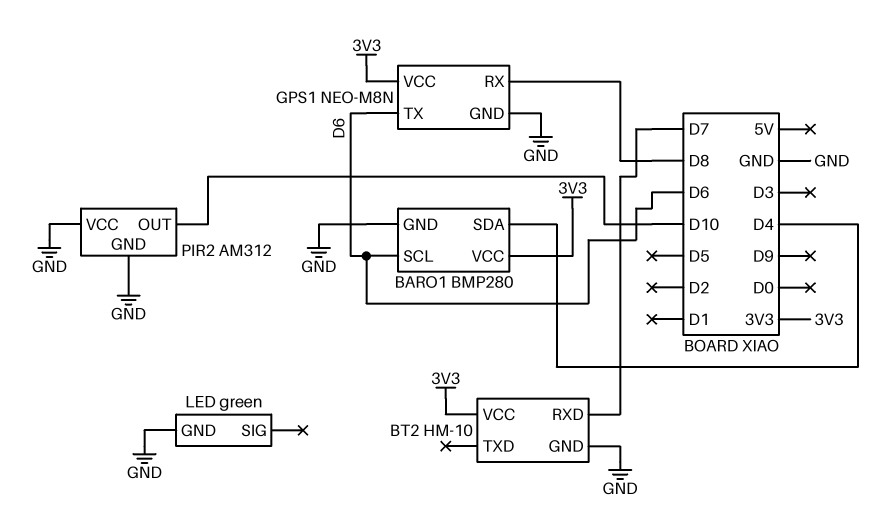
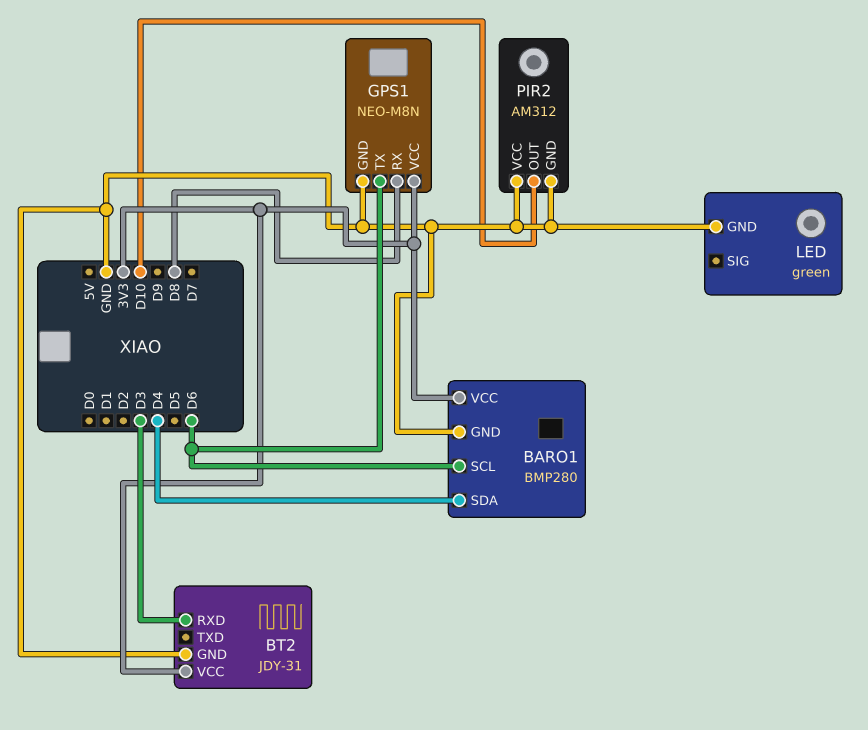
BT2: HM-10 -> JDY-31
BT2 pin RXD: D7 -> D3

